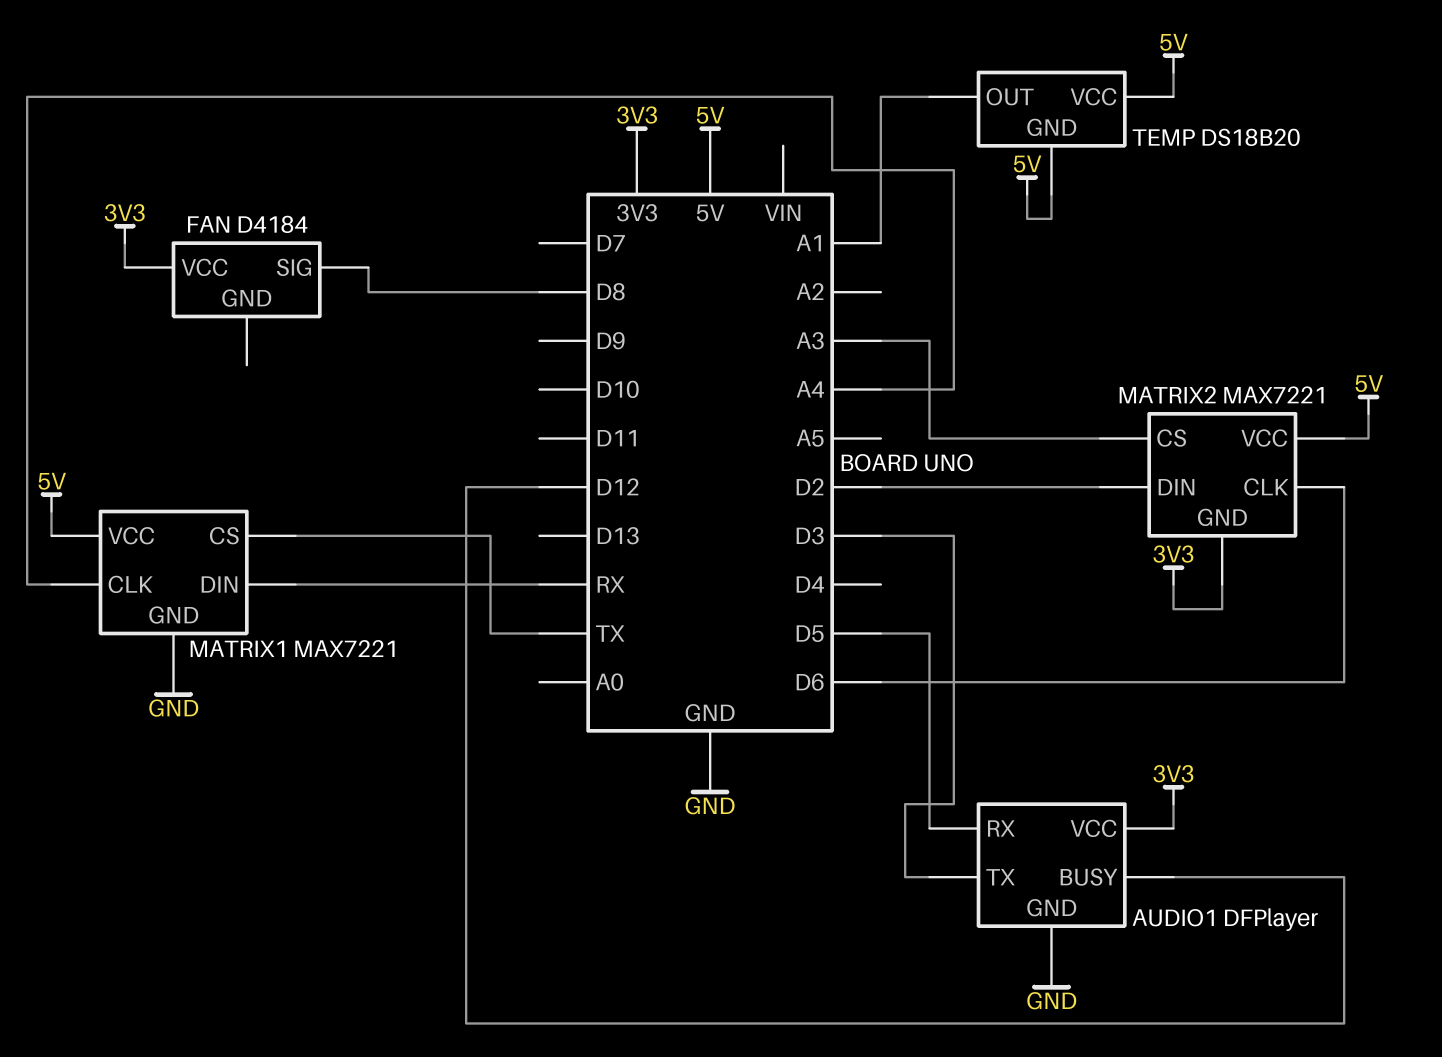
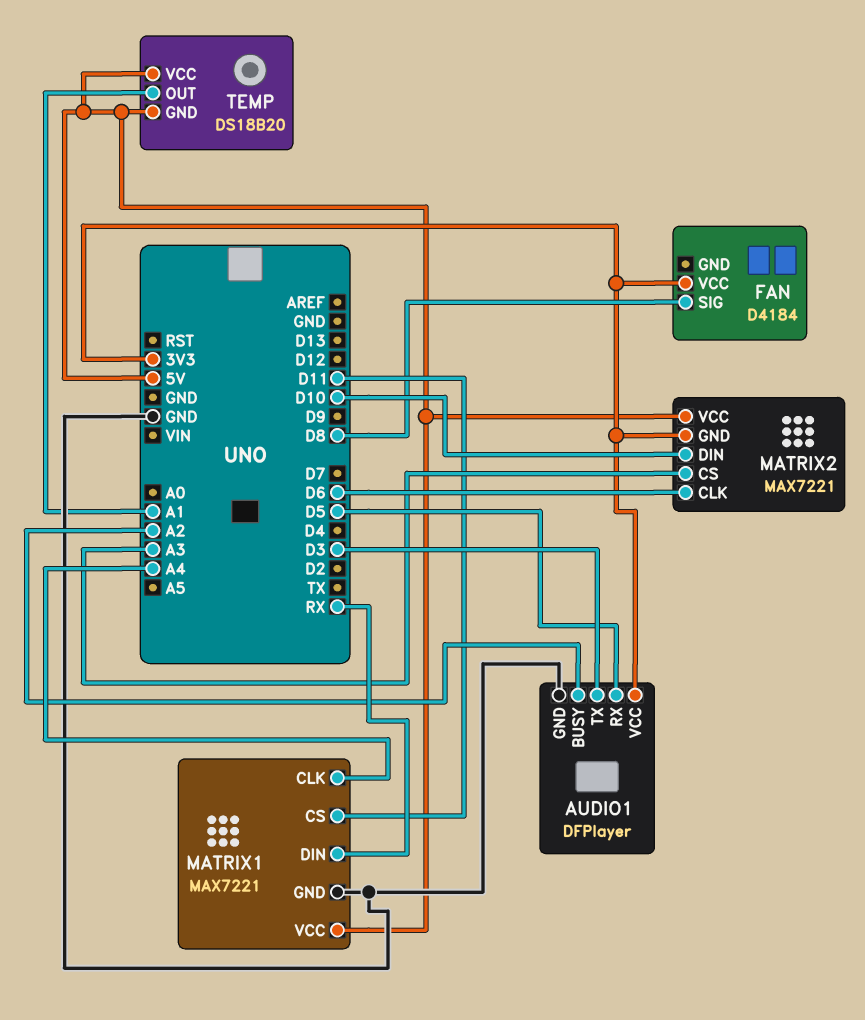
AUDIO1 pin BUSY: D12 -> A2
MATRIX1 pin CS: TX -> D11
MATRIX2 pin DIN: D2 -> D10

